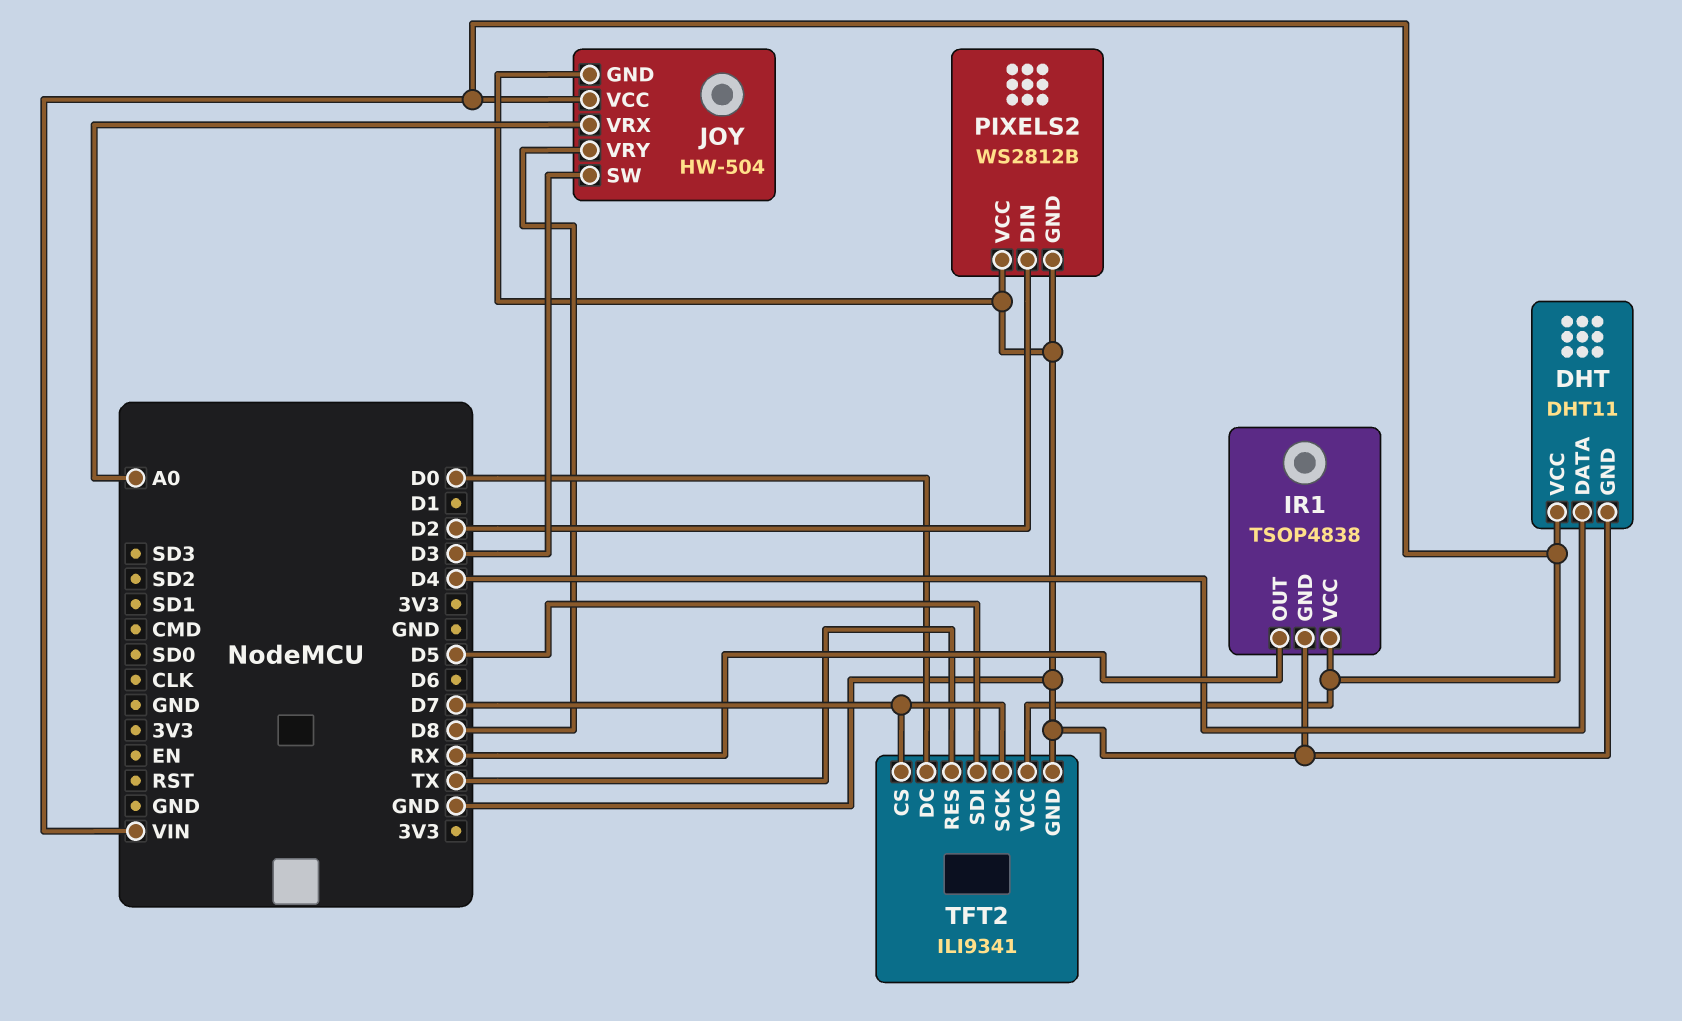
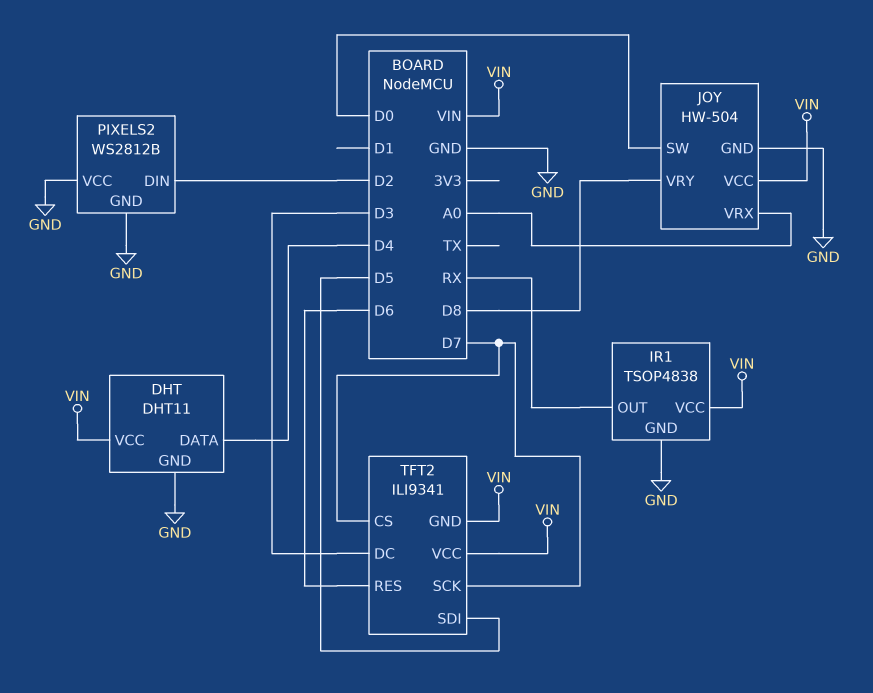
JOY pin SW: D3 -> D0
TFT2 pin DC: D0 -> D3
TFT2 pin GND: GND -> VIN
TFT2 pin RES: TX -> D6

